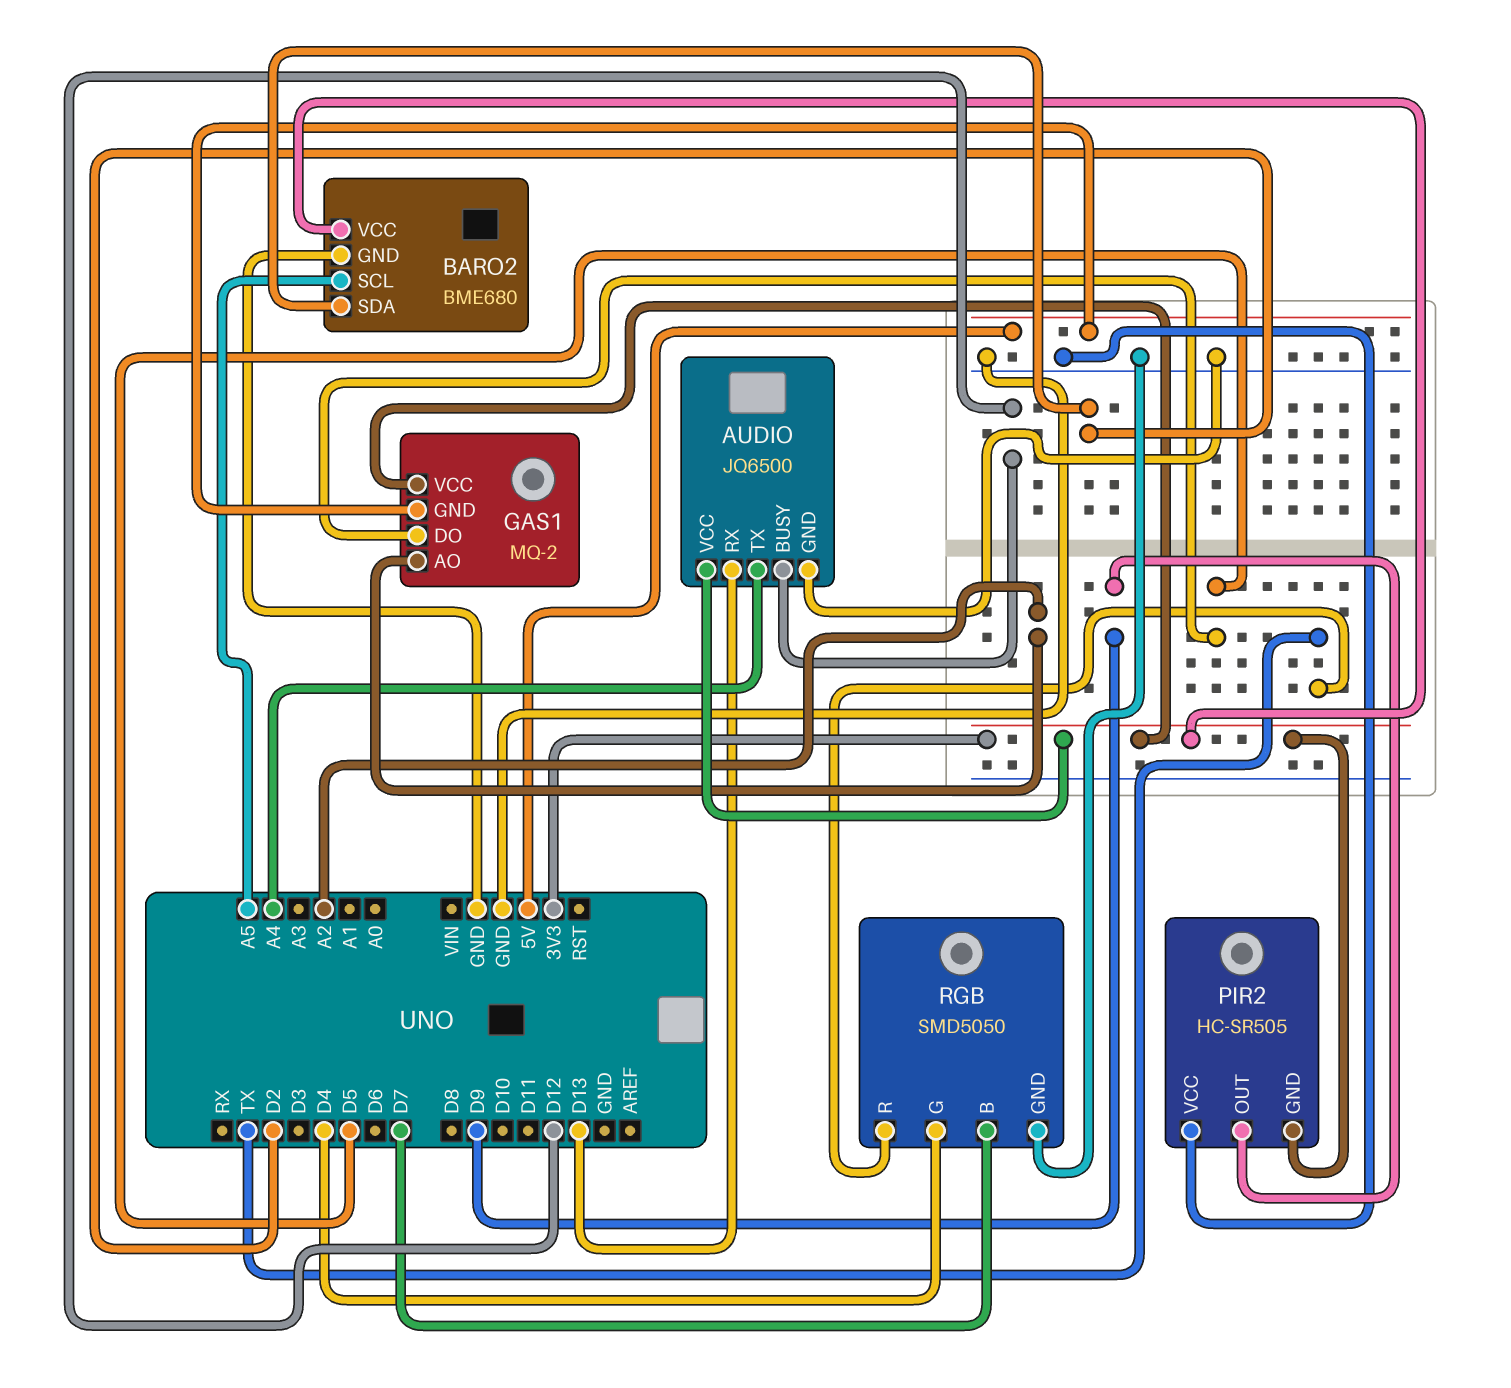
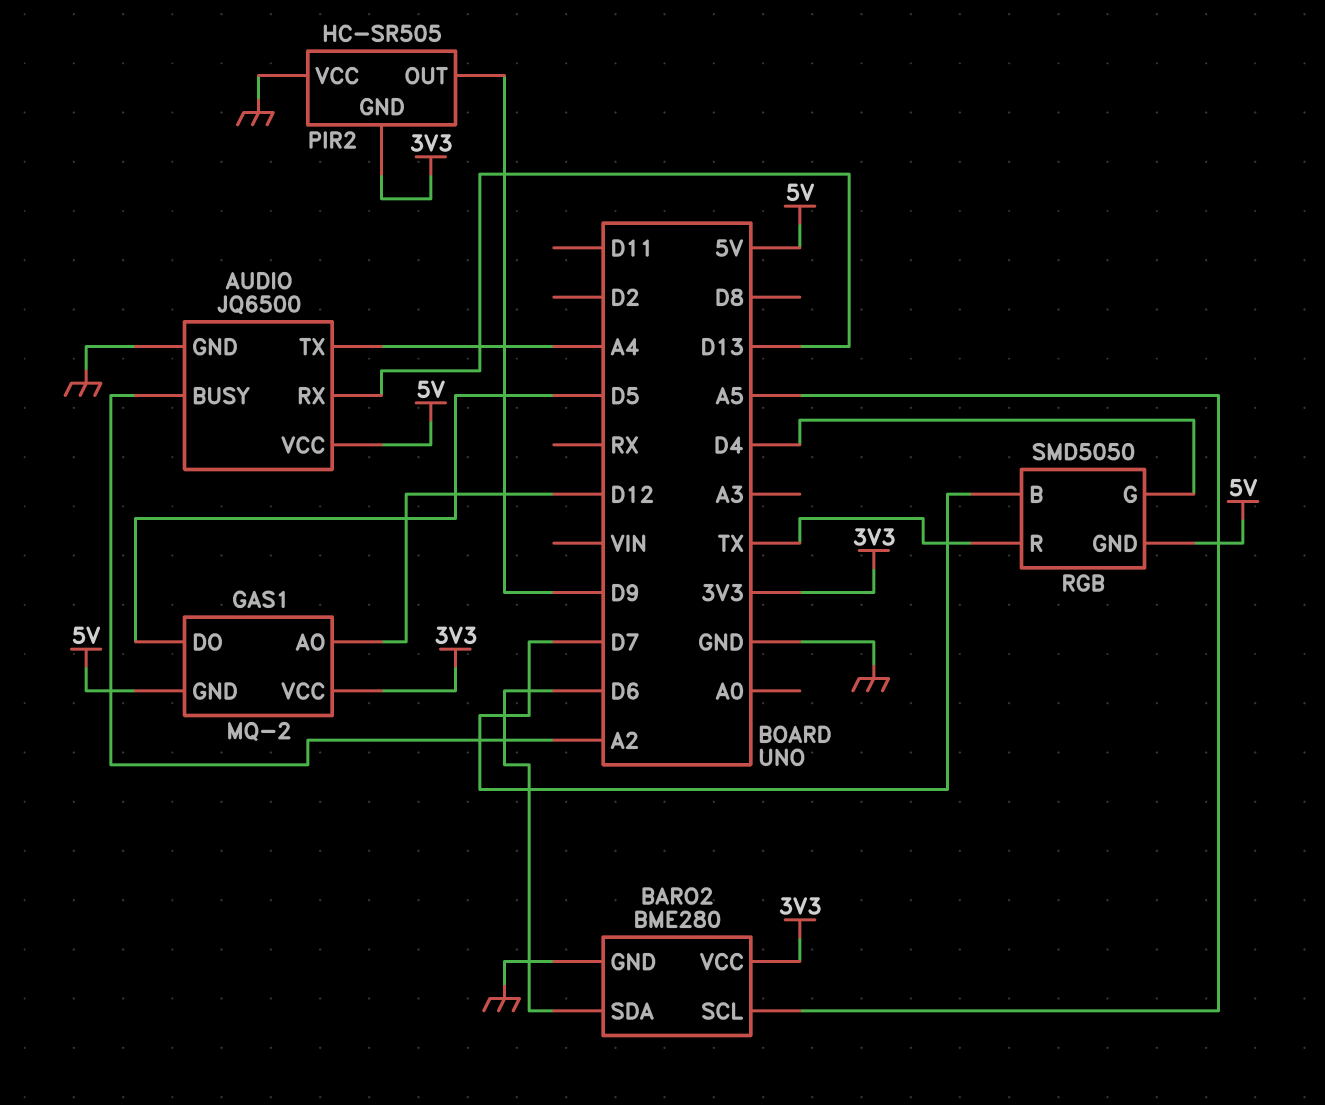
AUDIO pin BUSY: D12 -> A2
AUDIO pin VCC: 3V3 -> 5V
BARO2: BME680 -> BME280
BARO2 pin SDA: D2 -> D6
GAS1 pin AO: A2 -> D12
RGB pin GND: GND -> 5V

